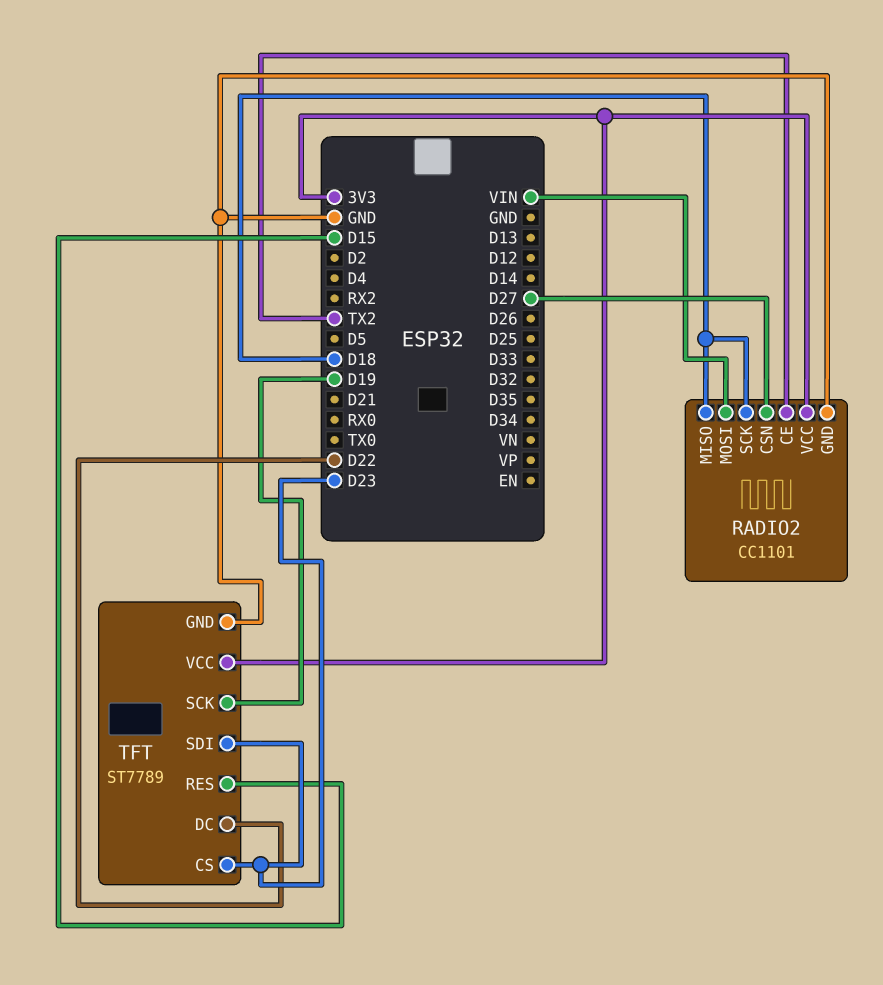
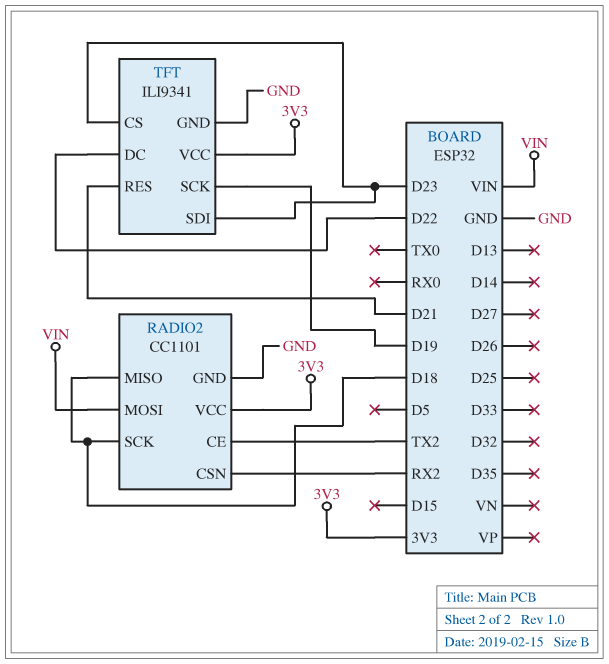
RADIO2 pin CSN: D27 -> RX2
TFT: ST7789 -> ILI9341
TFT pin RES: D15 -> D21

